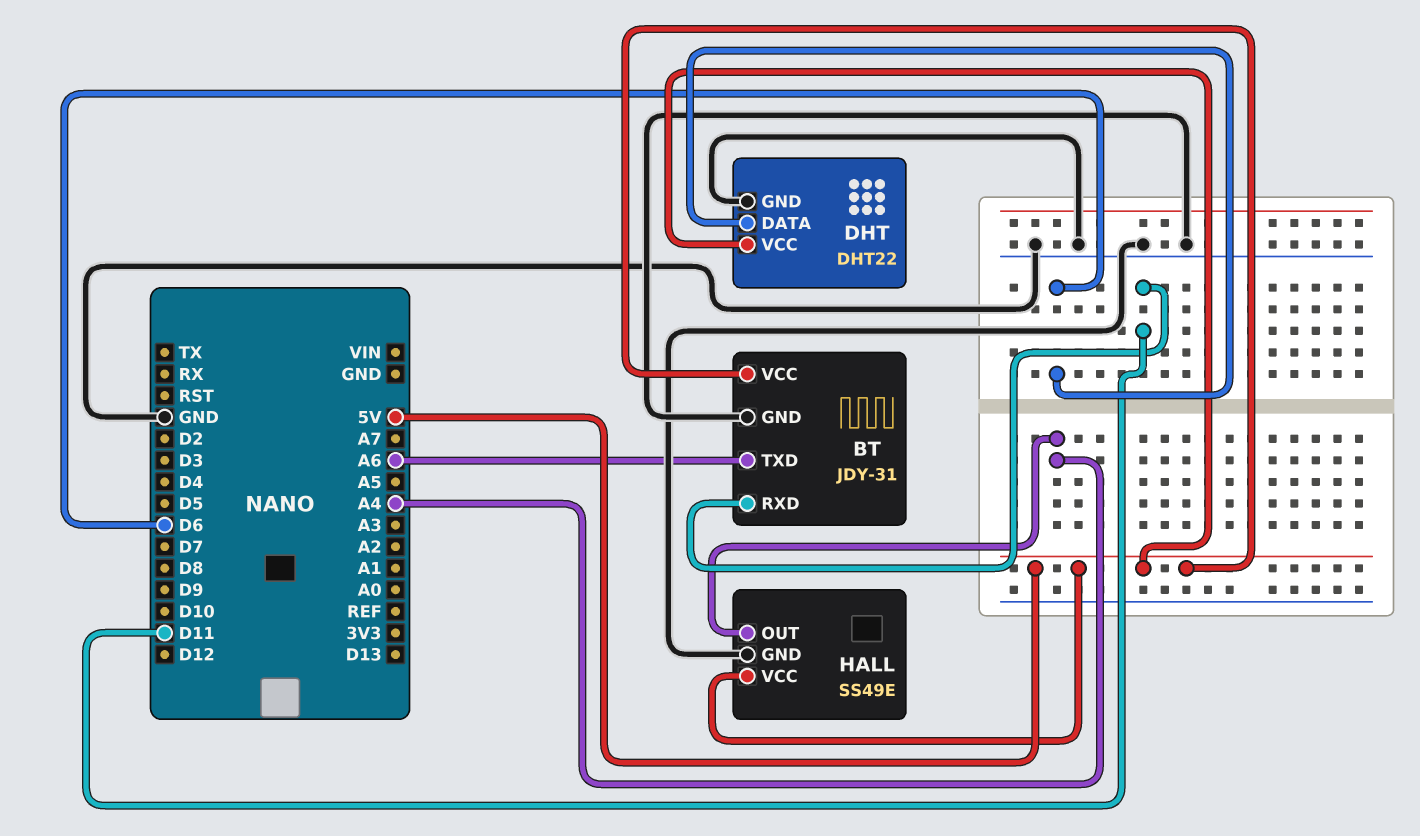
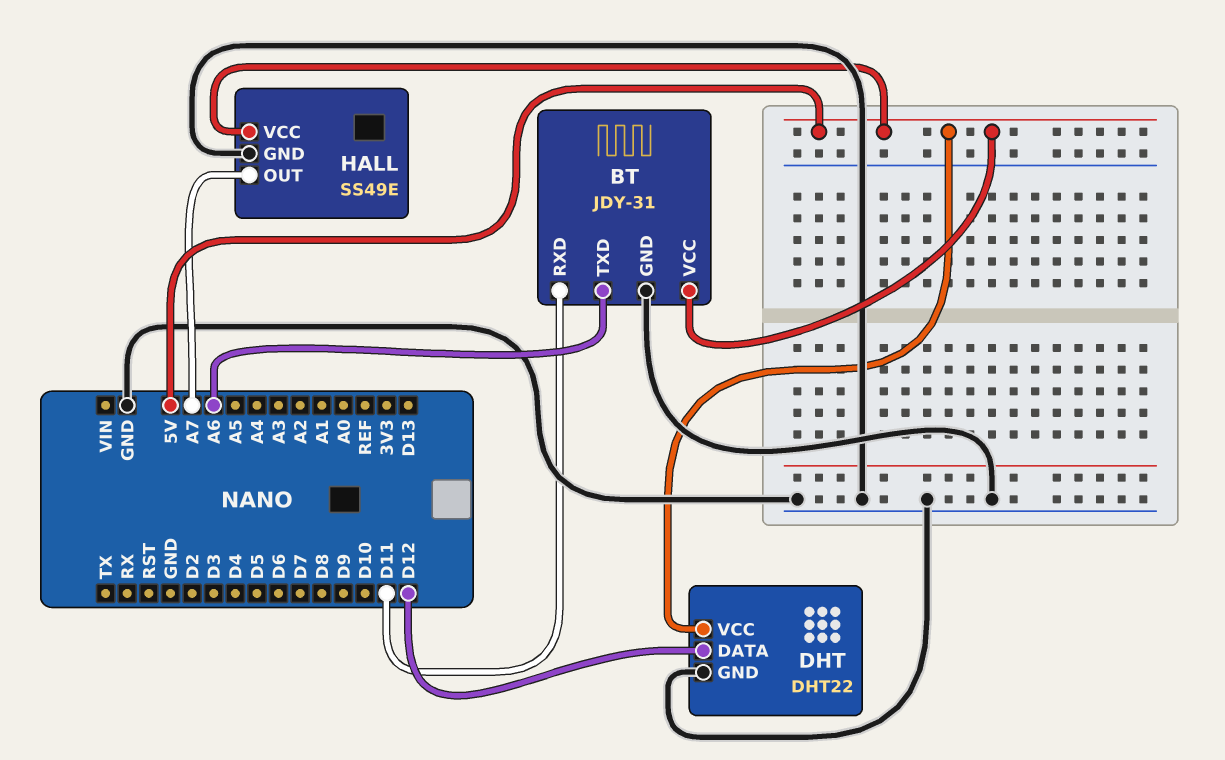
DHT pin DATA: D6 -> D12
HALL pin OUT: A4 -> A7

